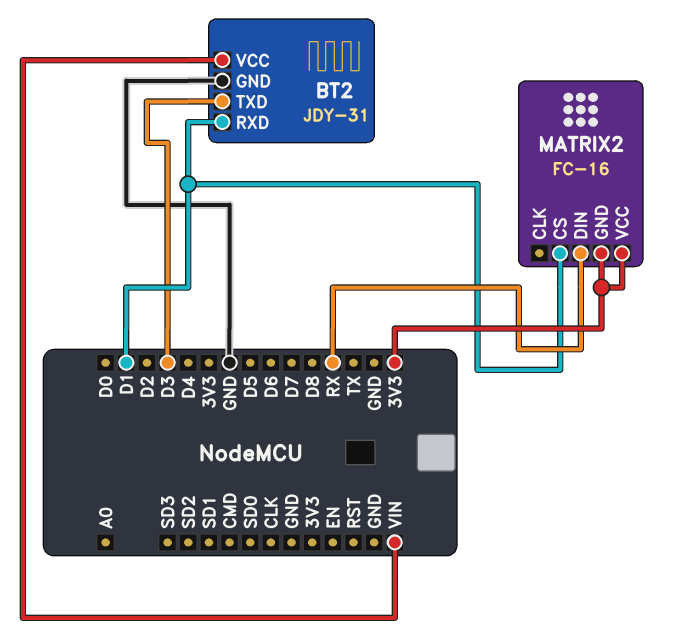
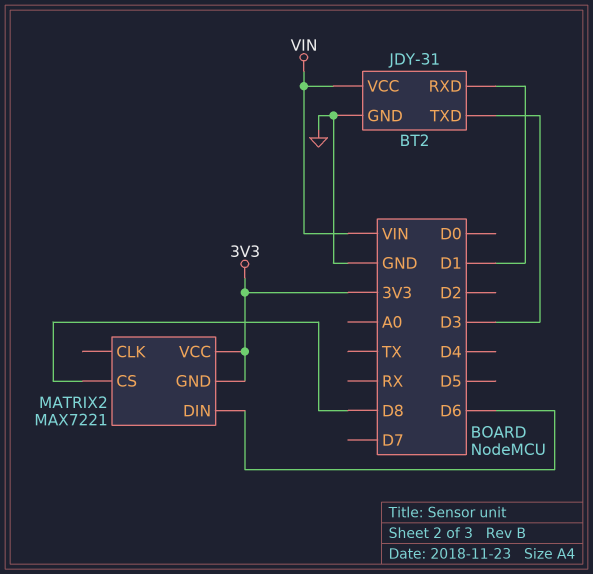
MATRIX2: FC-16 -> MAX7221
MATRIX2 pin CS: D1 -> D8
MATRIX2 pin DIN: RX -> D6

